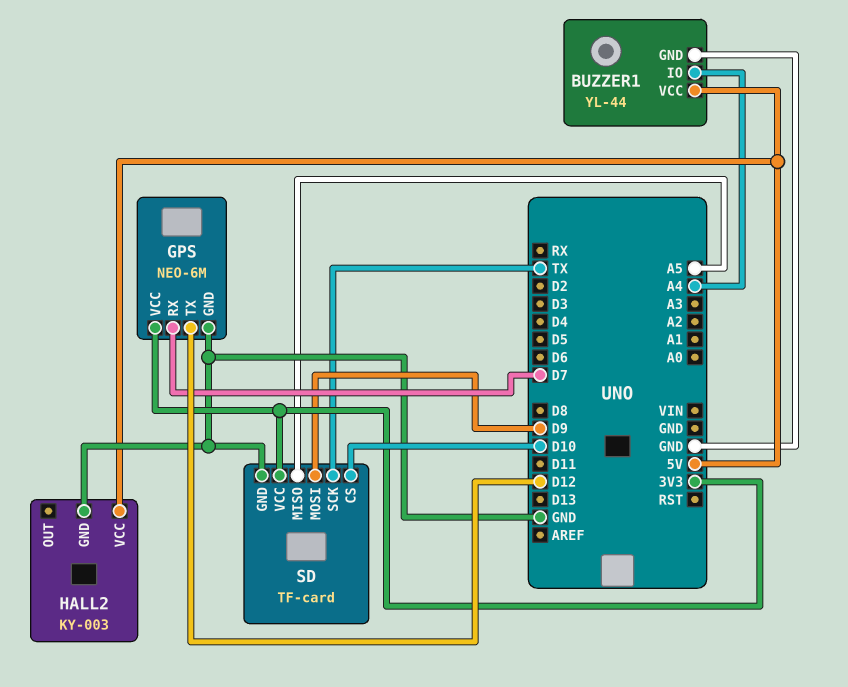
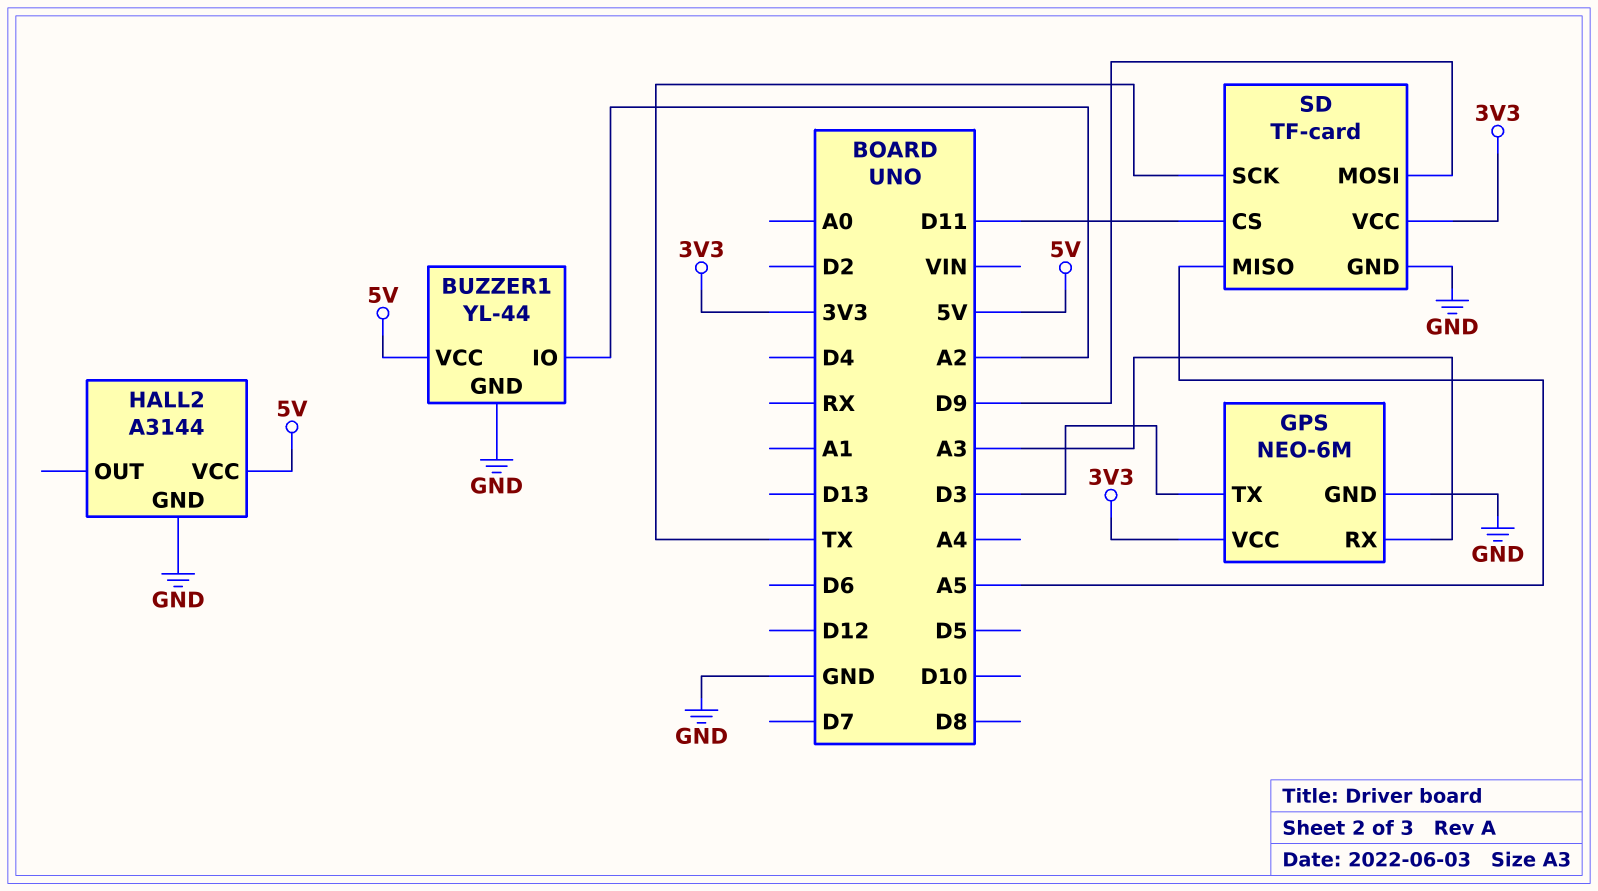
BUZZER1 pin IO: A4 -> A2
GPS pin RX: D7 -> A3
GPS pin TX: D12 -> D3
HALL2: KY-003 -> A3144
SD pin CS: D10 -> D11

